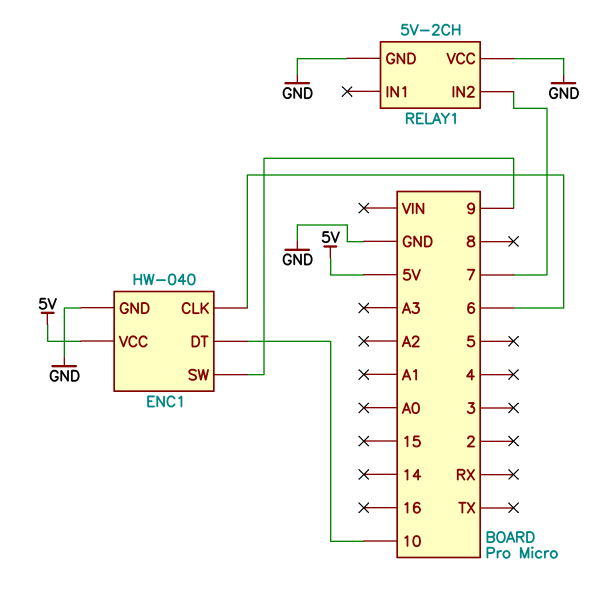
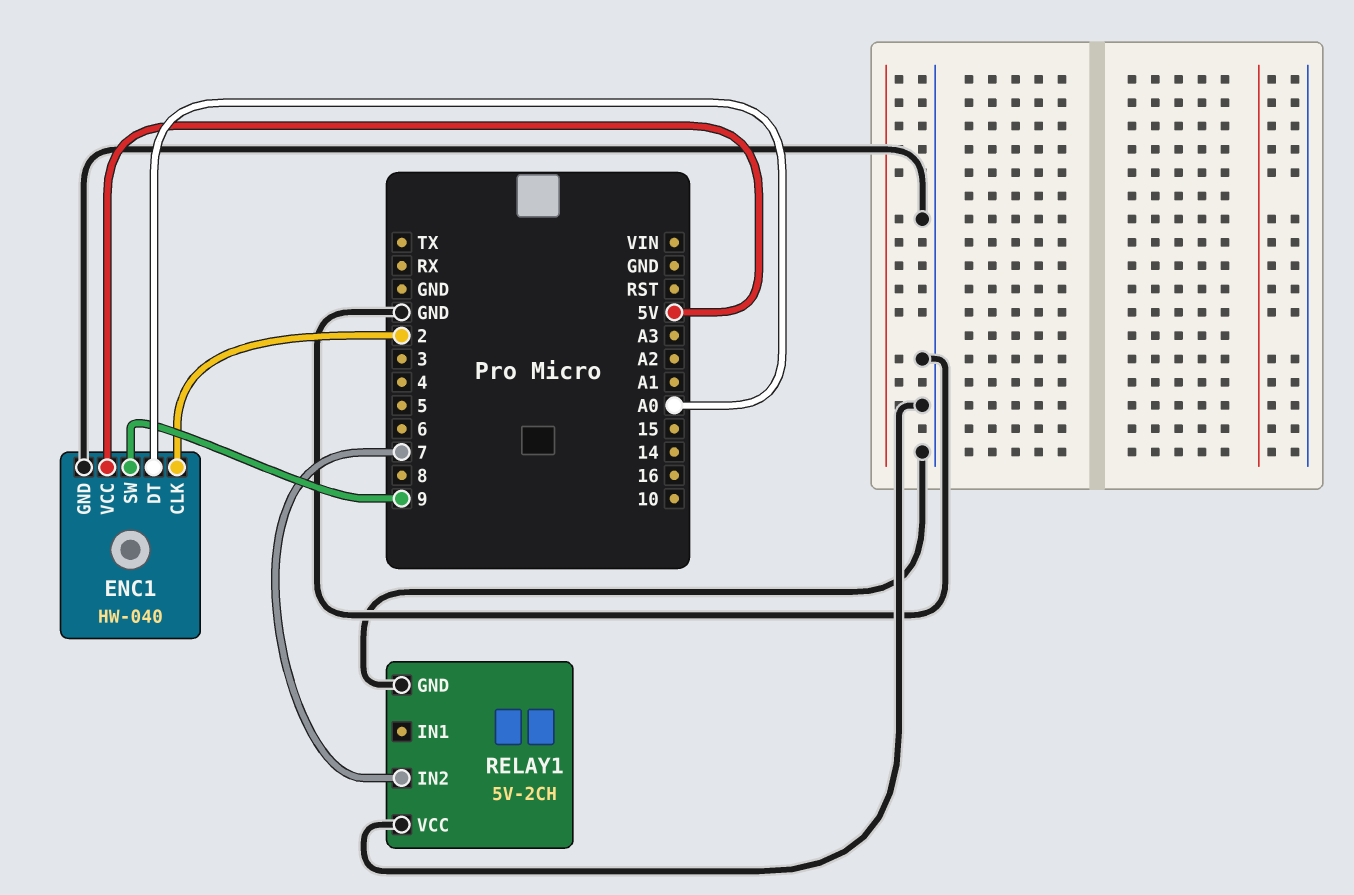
ENC1 pin CLK: 6 -> 2
ENC1 pin DT: 10 -> A0

